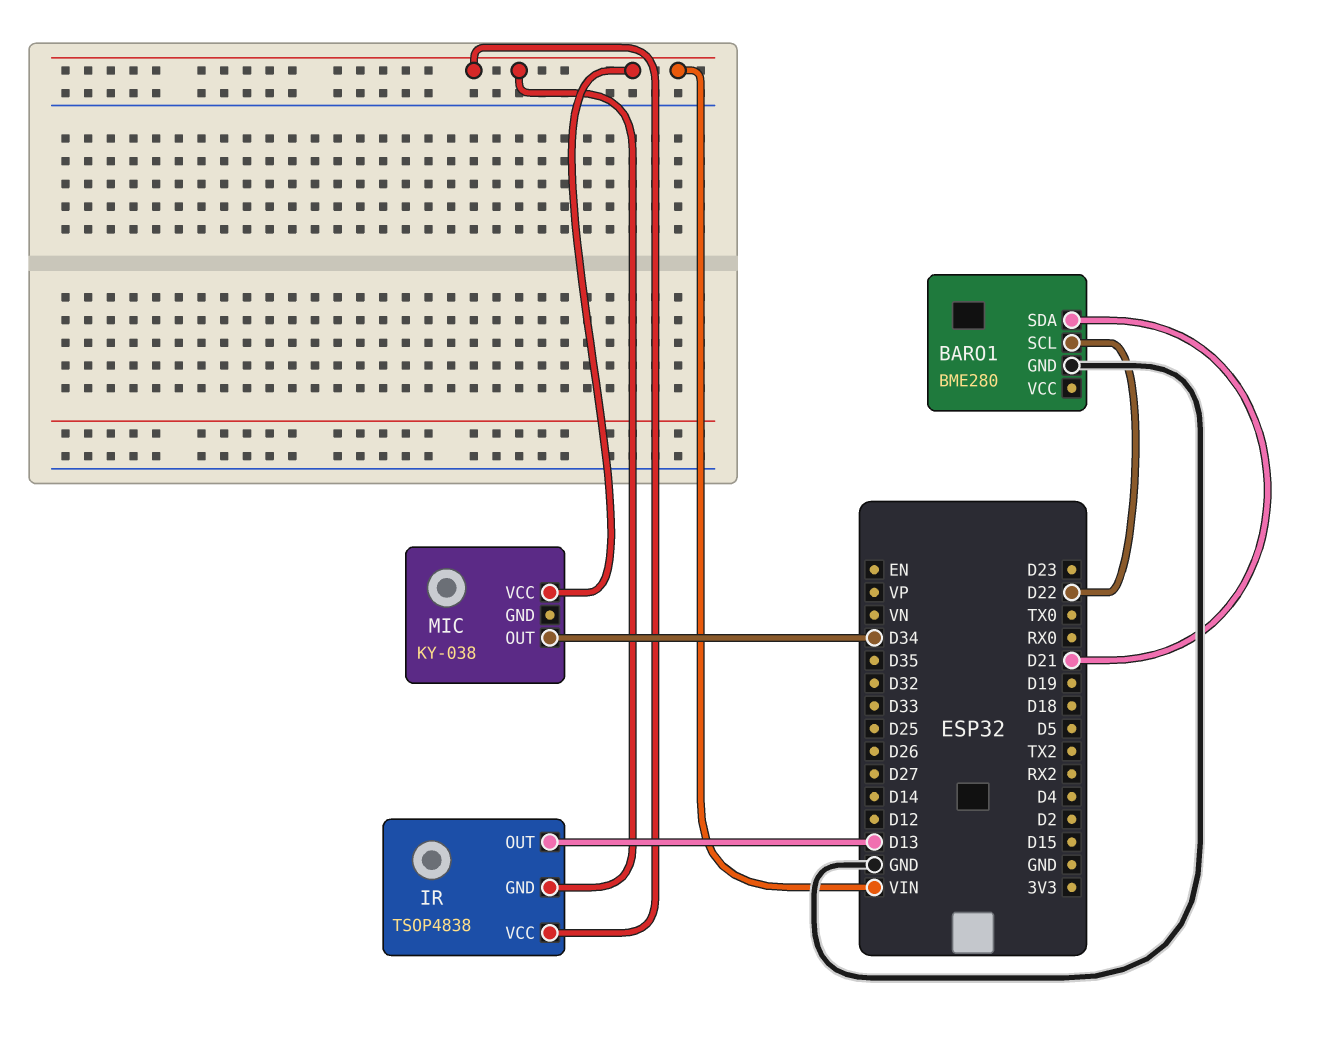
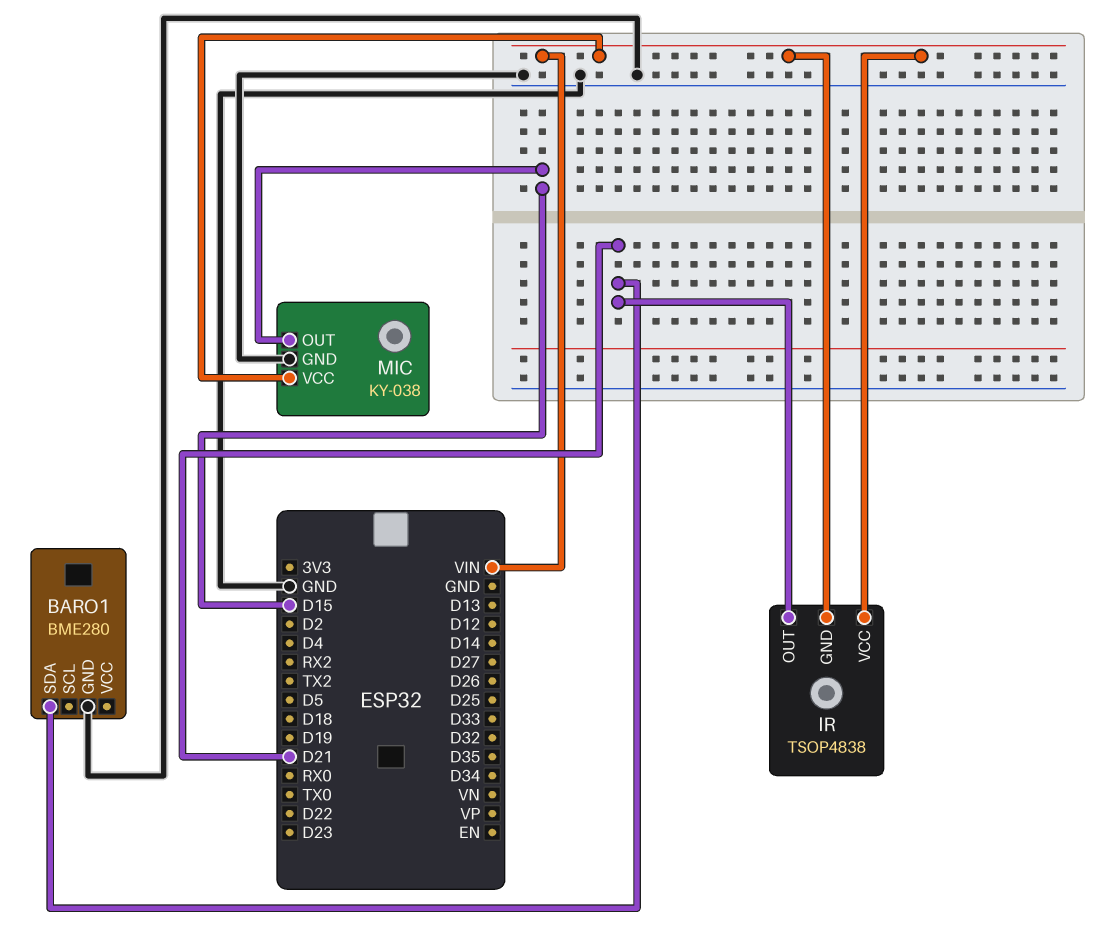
BARO1 pin SCL: D22 -> none
IR pin OUT: D13 -> D21
MIC pin GND: none -> GND
MIC pin OUT: D34 -> D15

